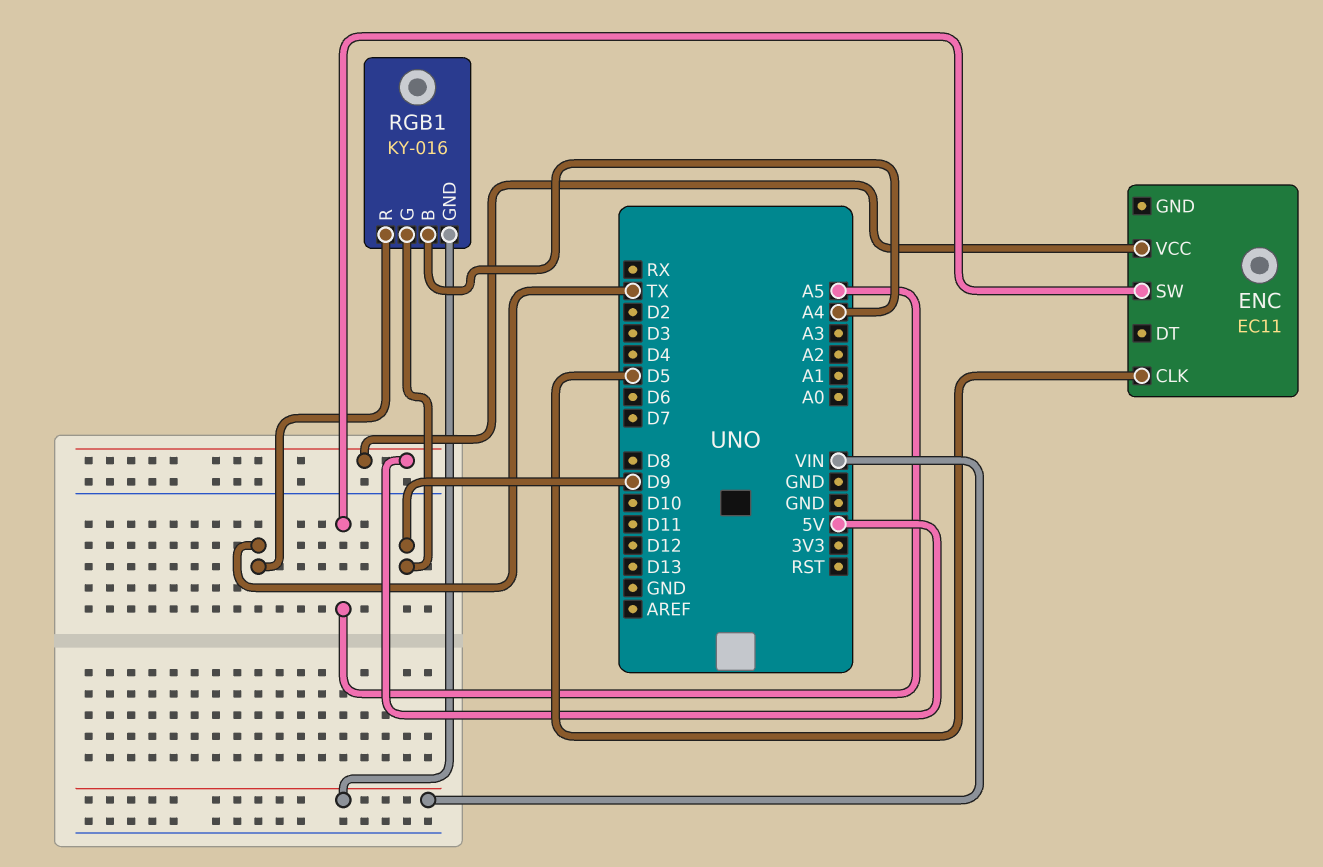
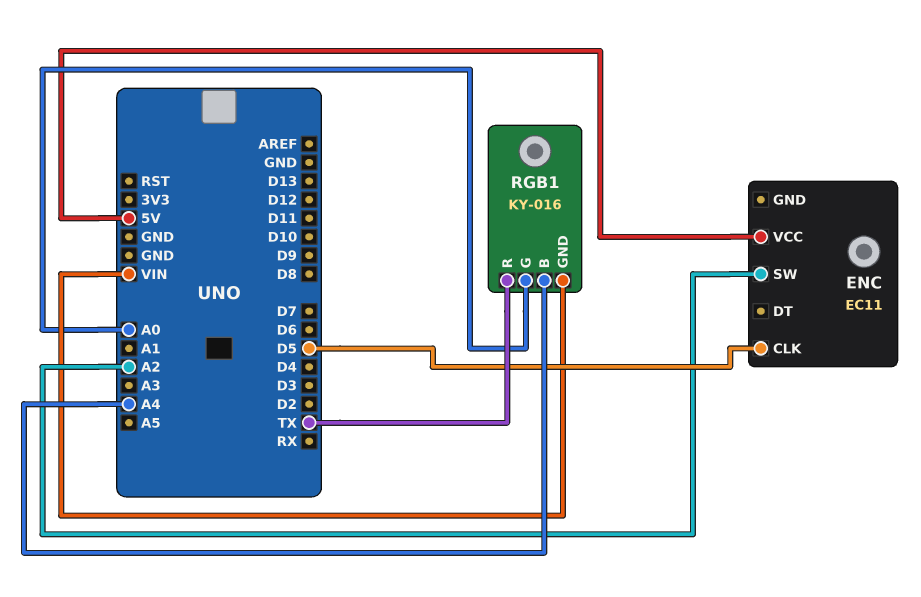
ENC pin SW: A5 -> A2
RGB1 pin G: D9 -> A0

